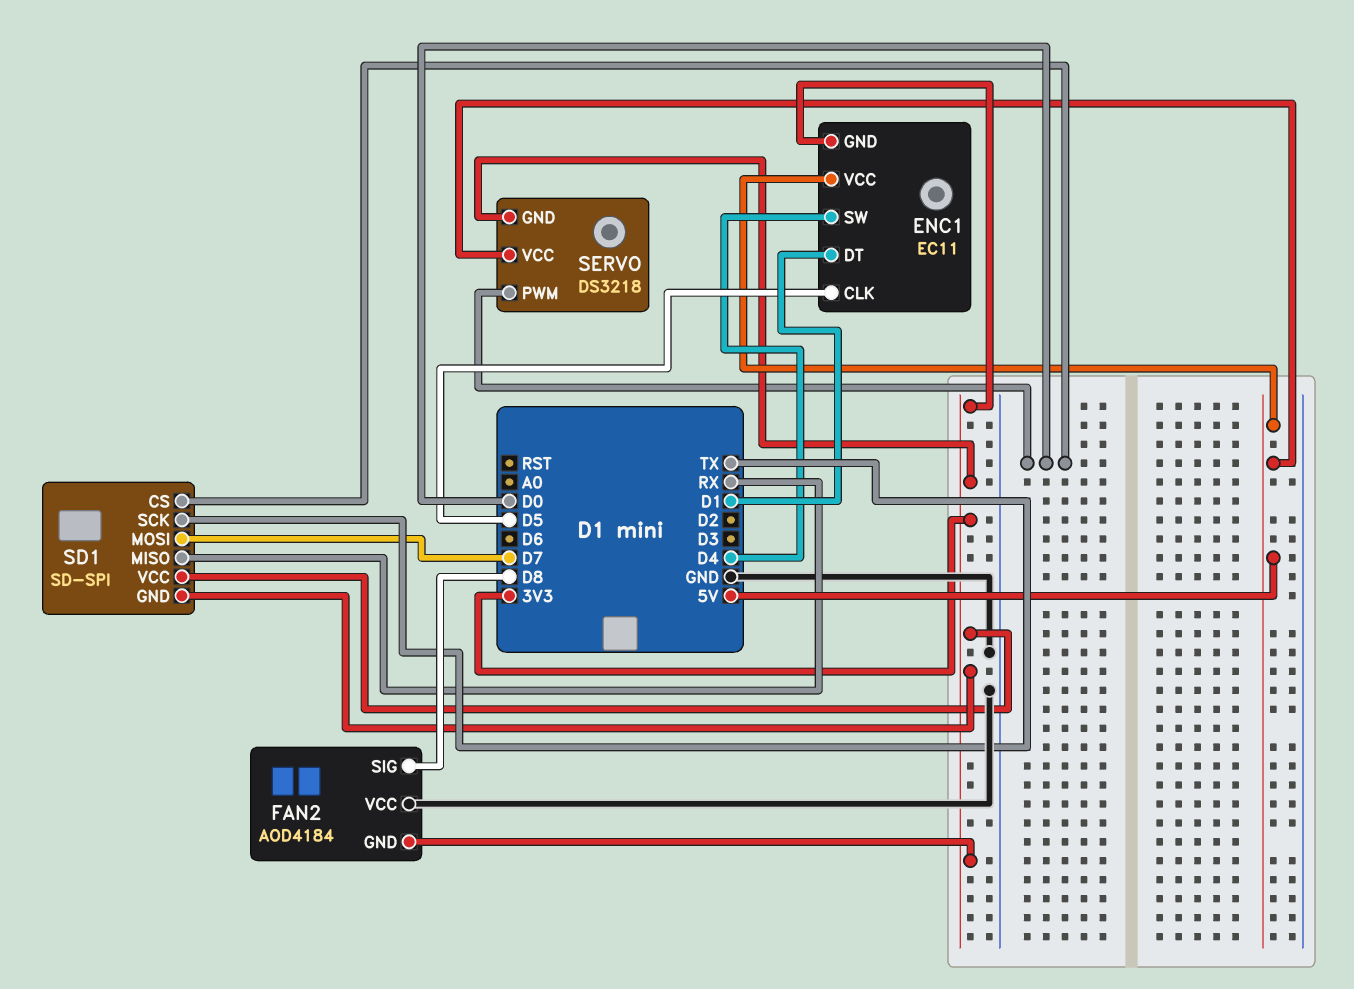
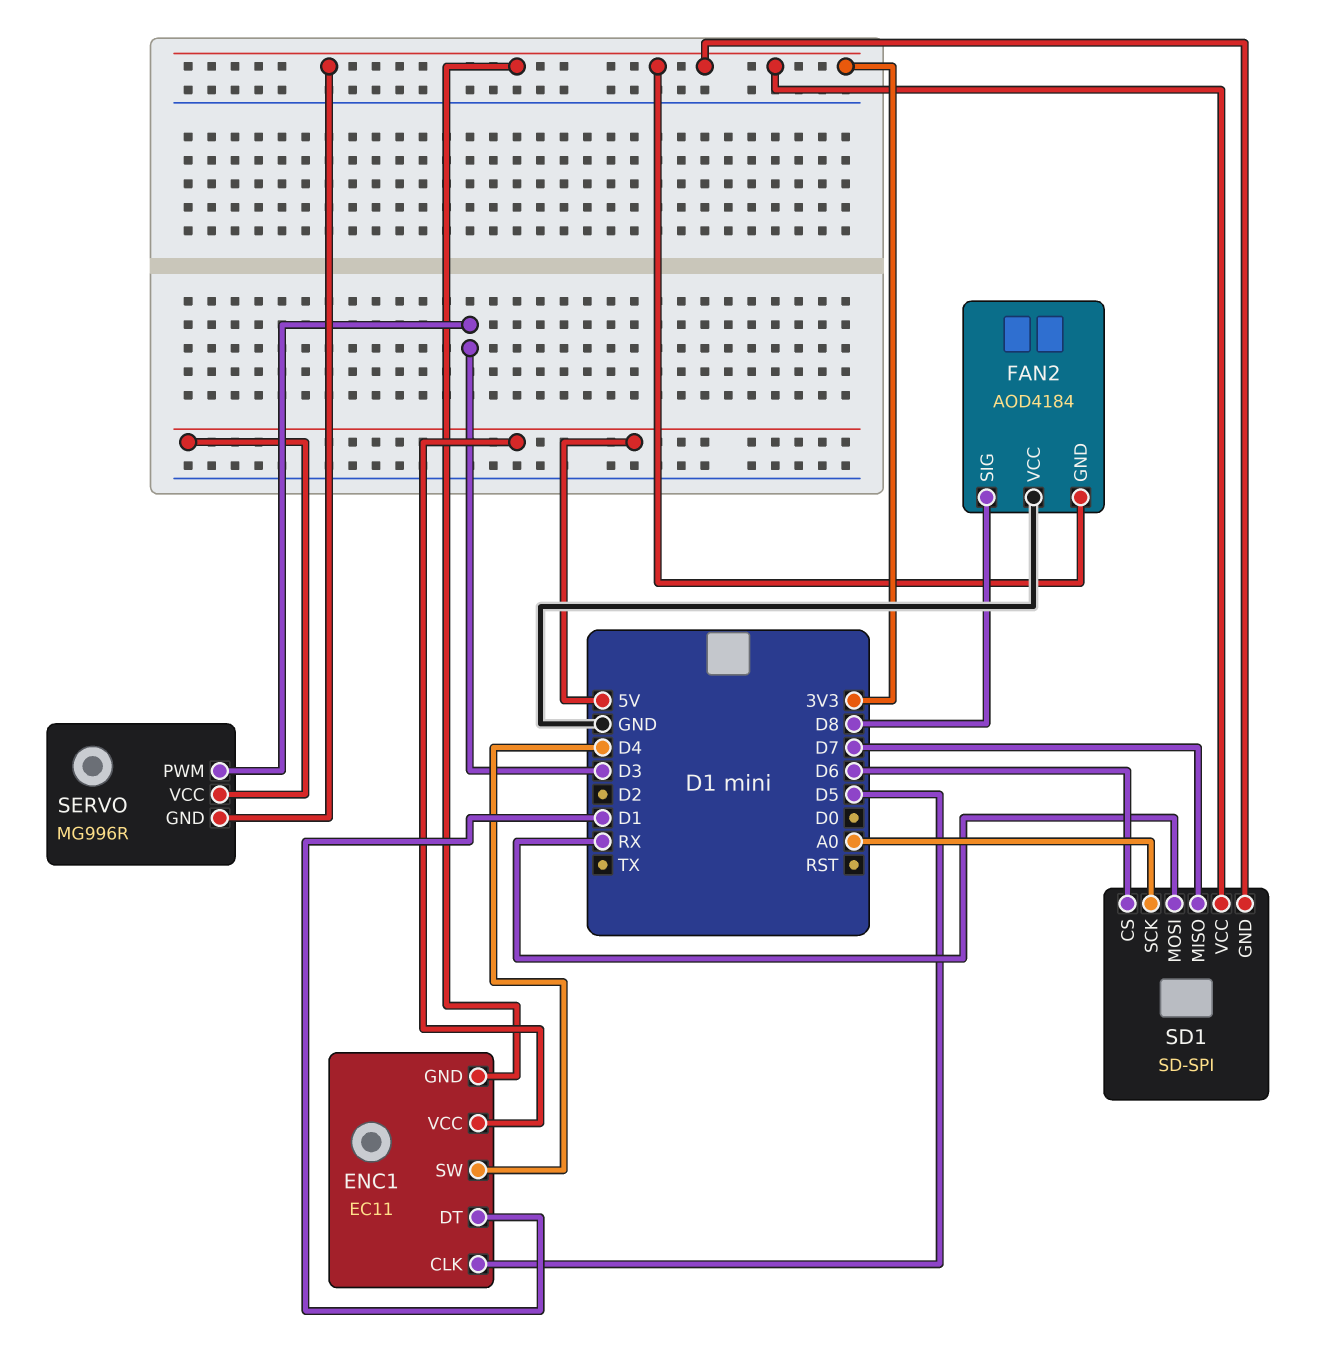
SD1 pin CS: D0 -> D6
SD1 pin MISO: RX -> D7
SD1 pin MOSI: D7 -> RX
SD1 pin SCK: TX -> A0
SERVO: DS3218 -> MG996R
SERVO pin PWM: D0 -> D3

